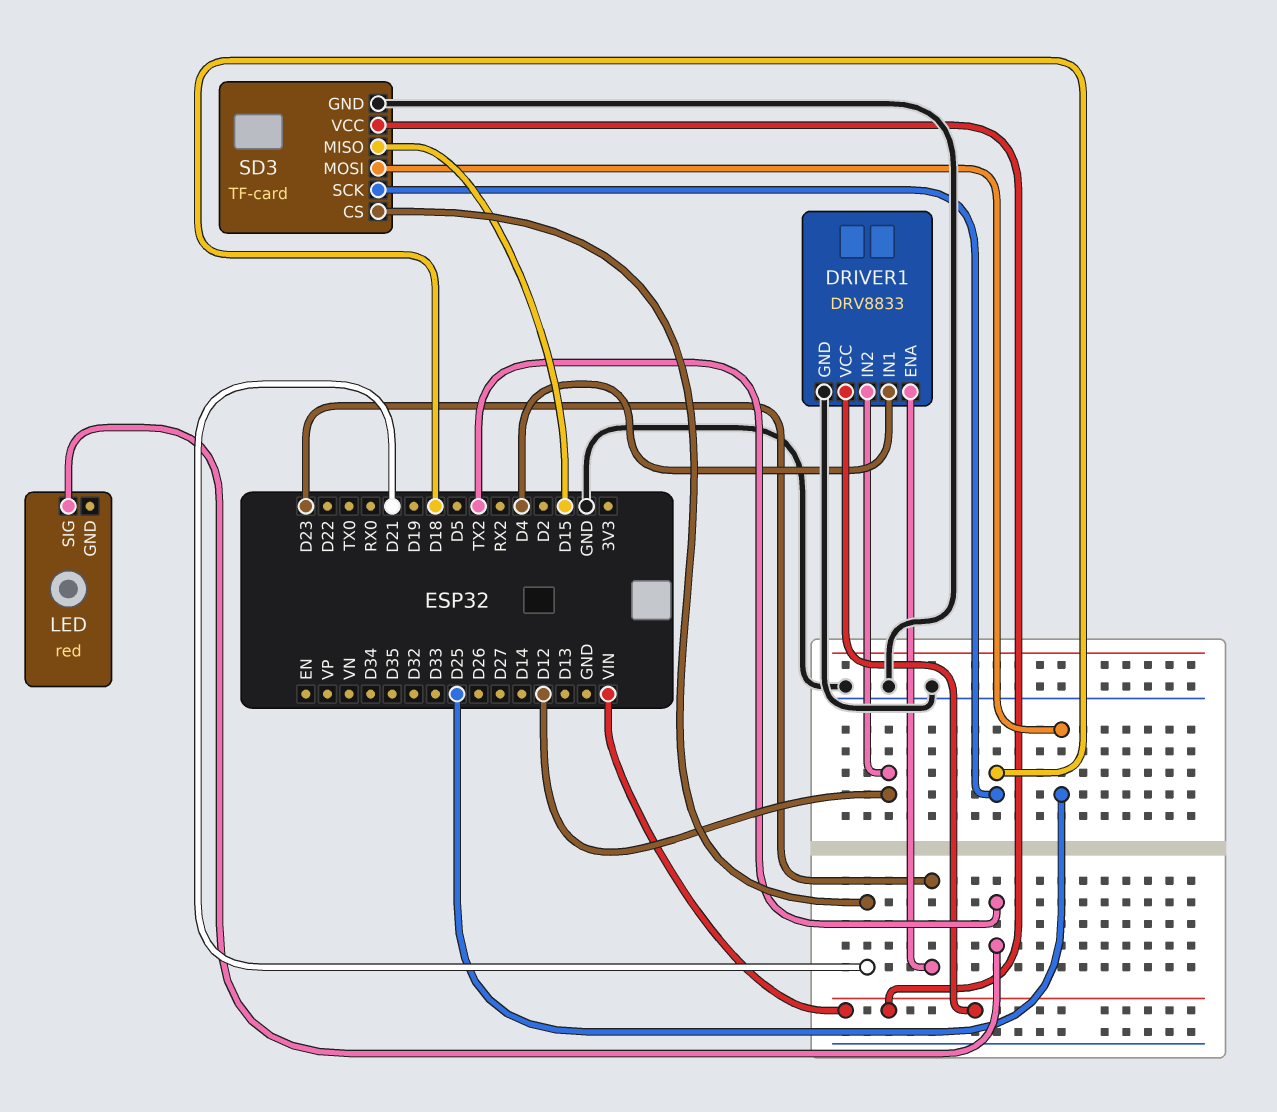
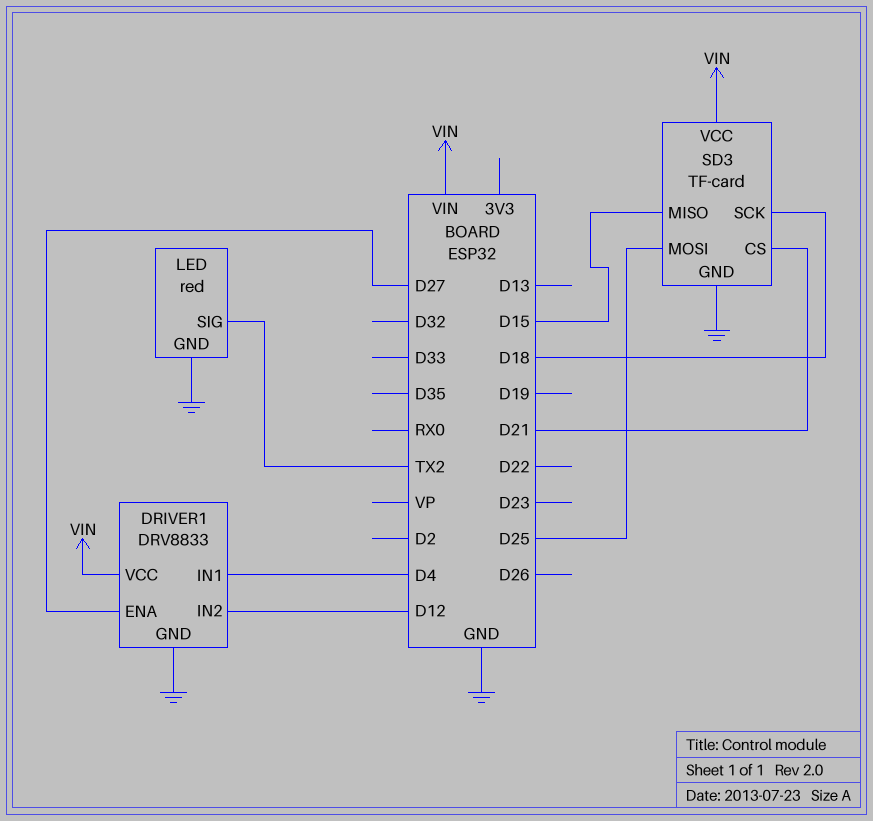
DRIVER1 pin ENA: D23 -> D27
LED pin GND: none -> GND

